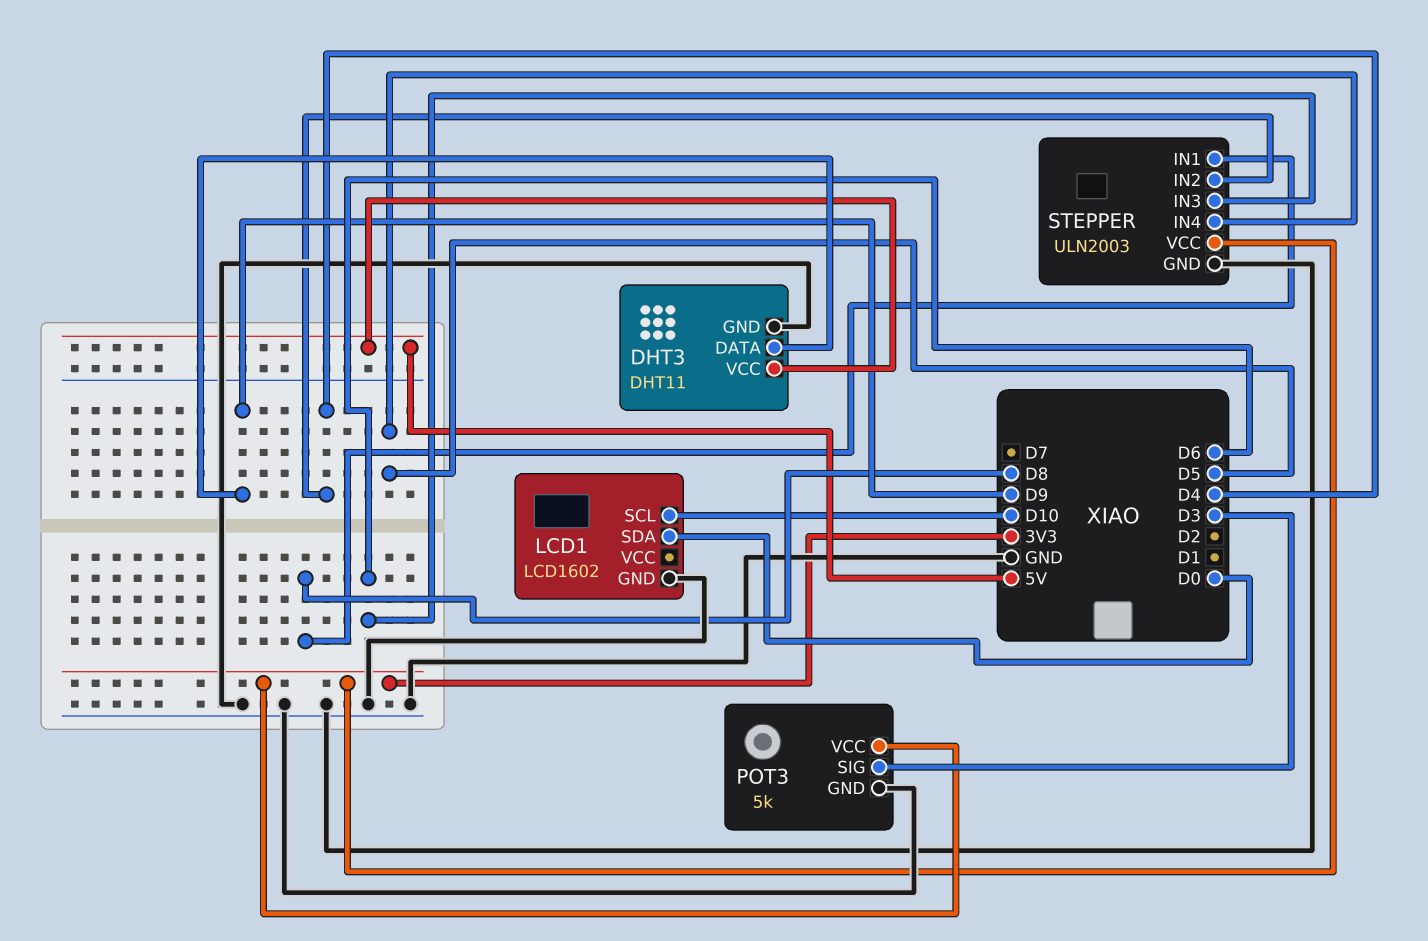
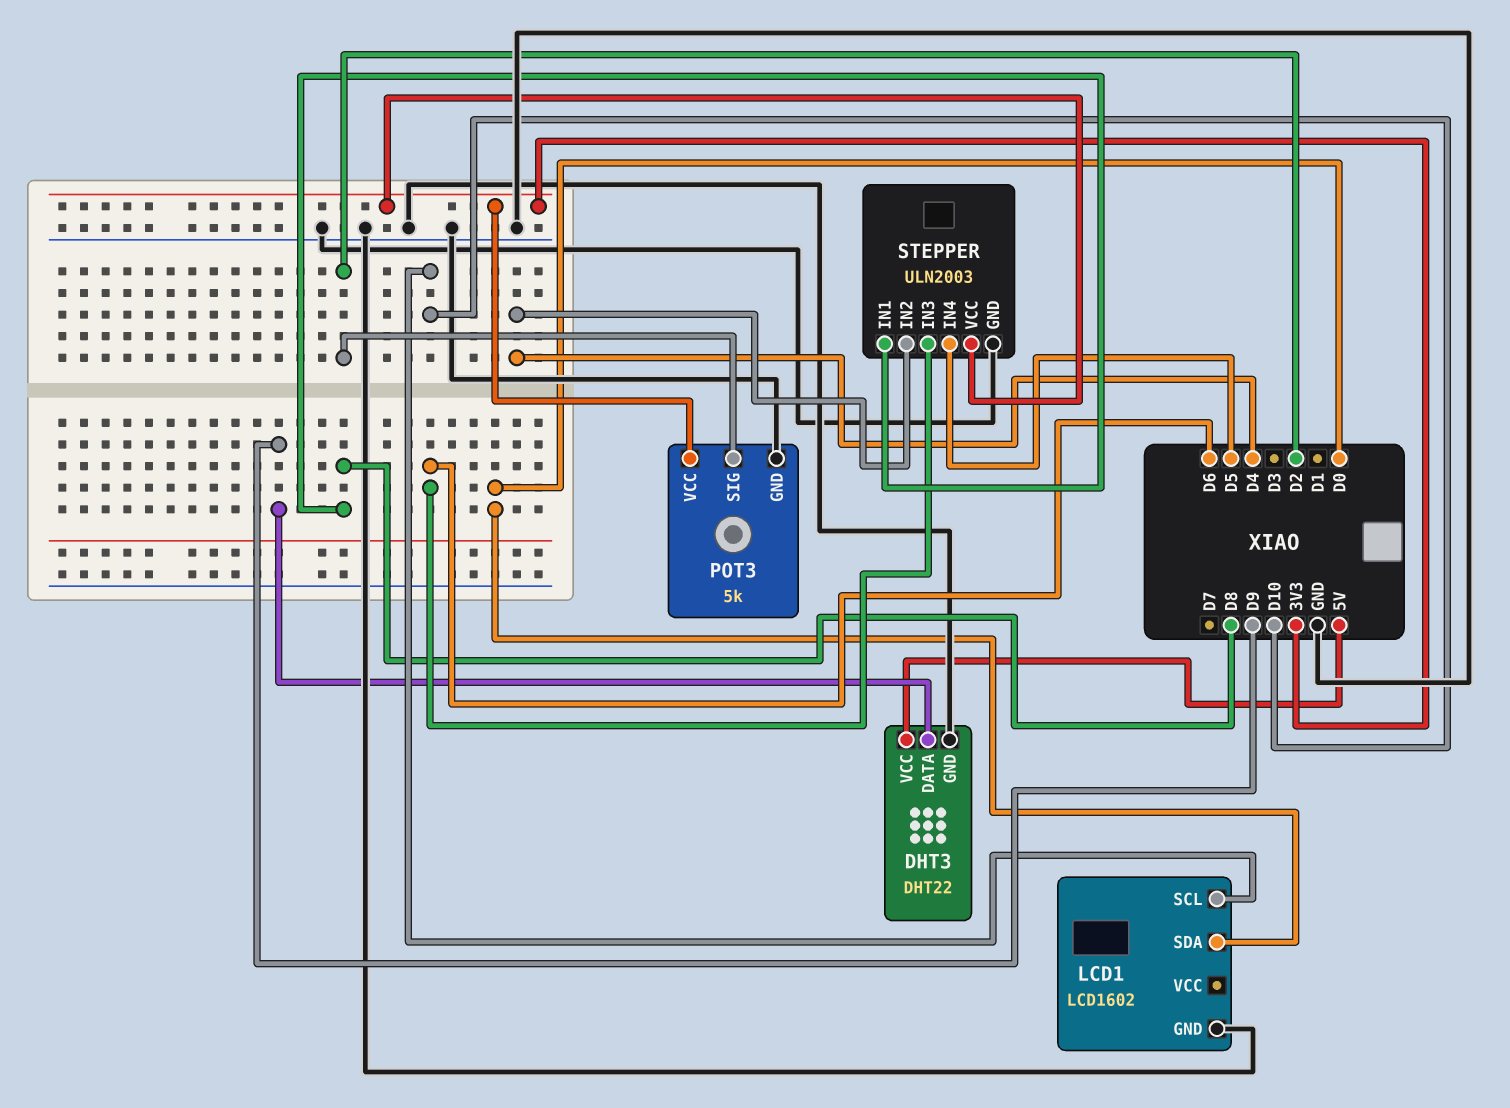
DHT3: DHT11 -> DHT22
POT3 pin SIG: D3 -> D2

